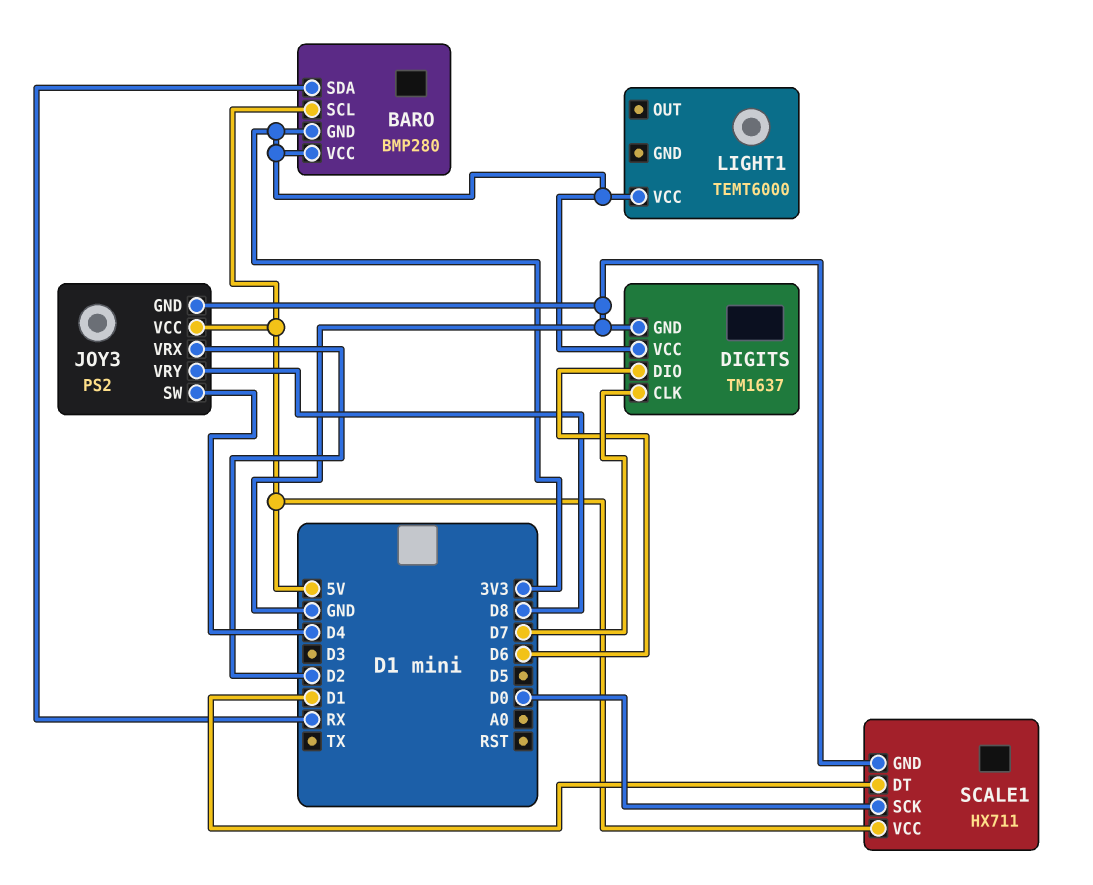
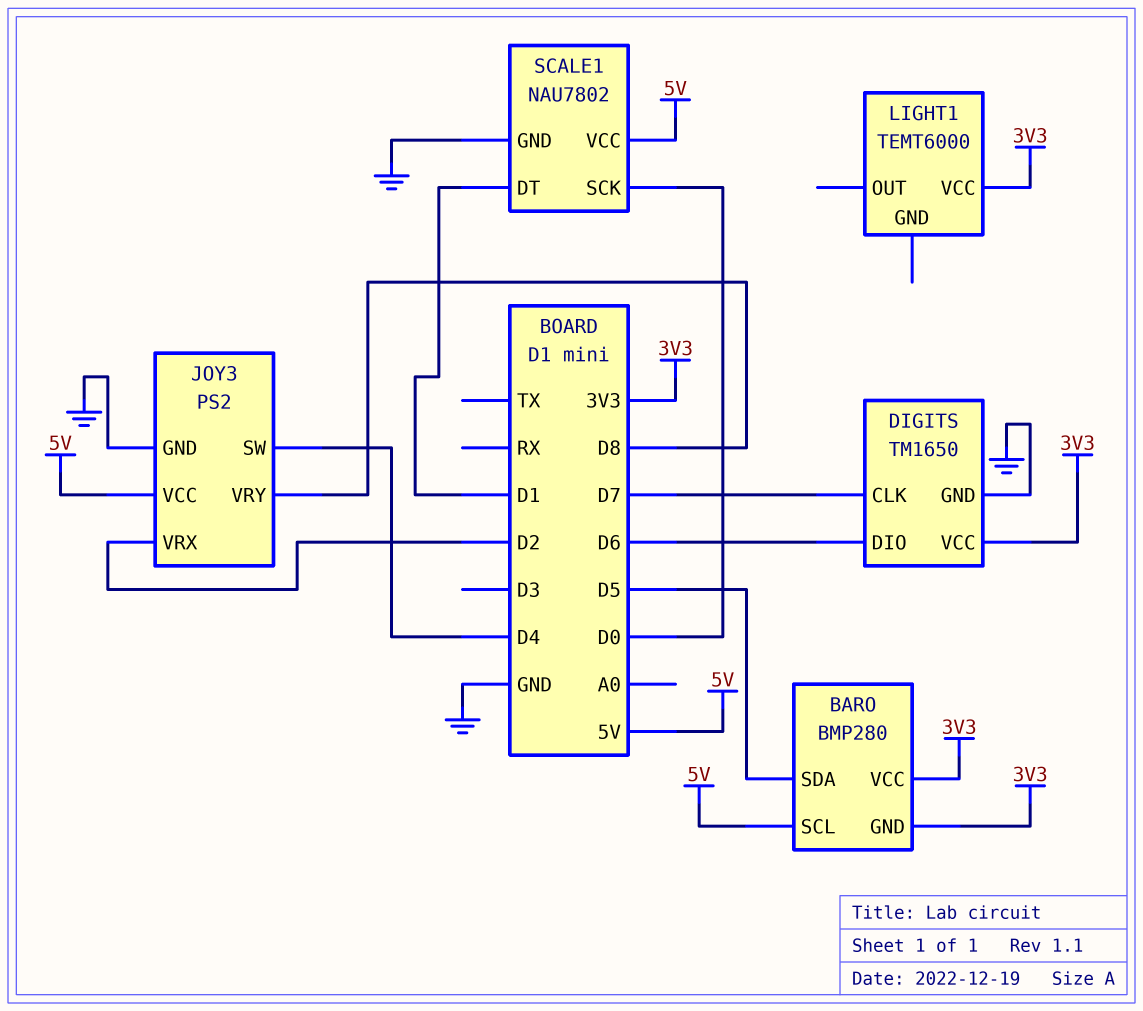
BARO pin SDA: RX -> D5
DIGITS: TM1637 -> TM1650
SCALE1: HX711 -> NAU7802

